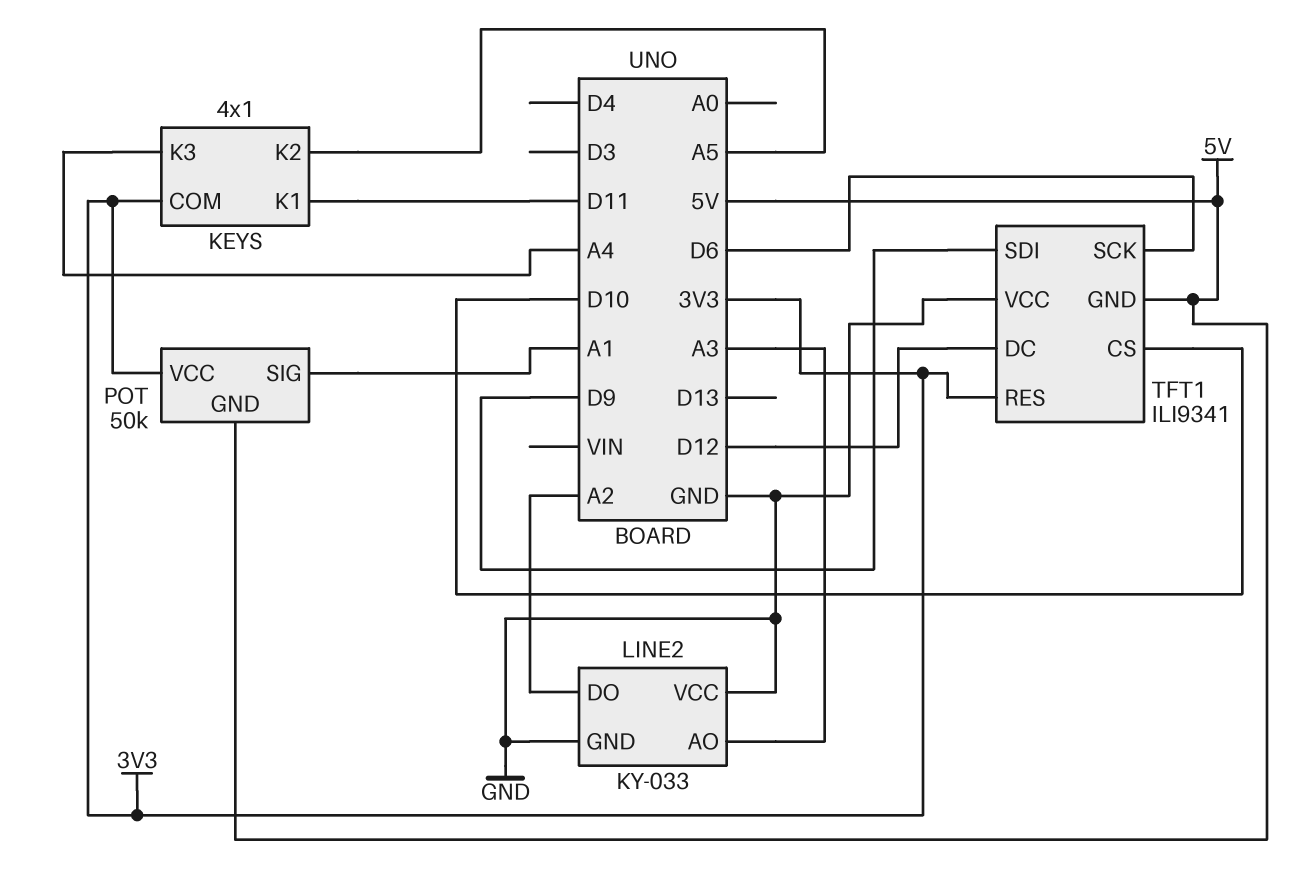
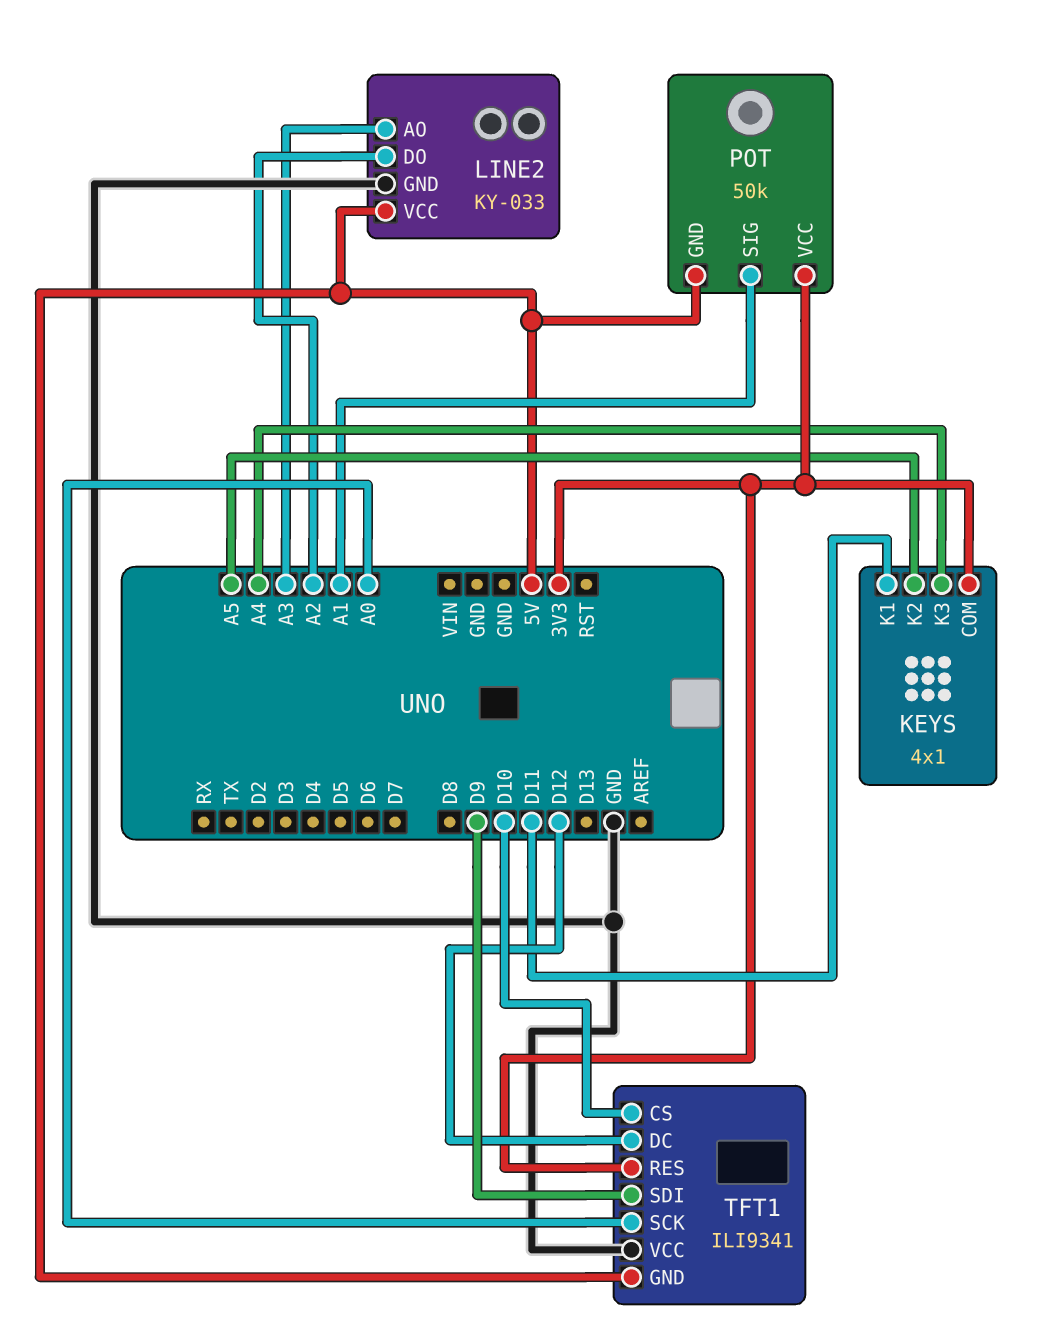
LINE2 pin VCC: GND -> 5V
TFT1 pin SCK: D6 -> A0

